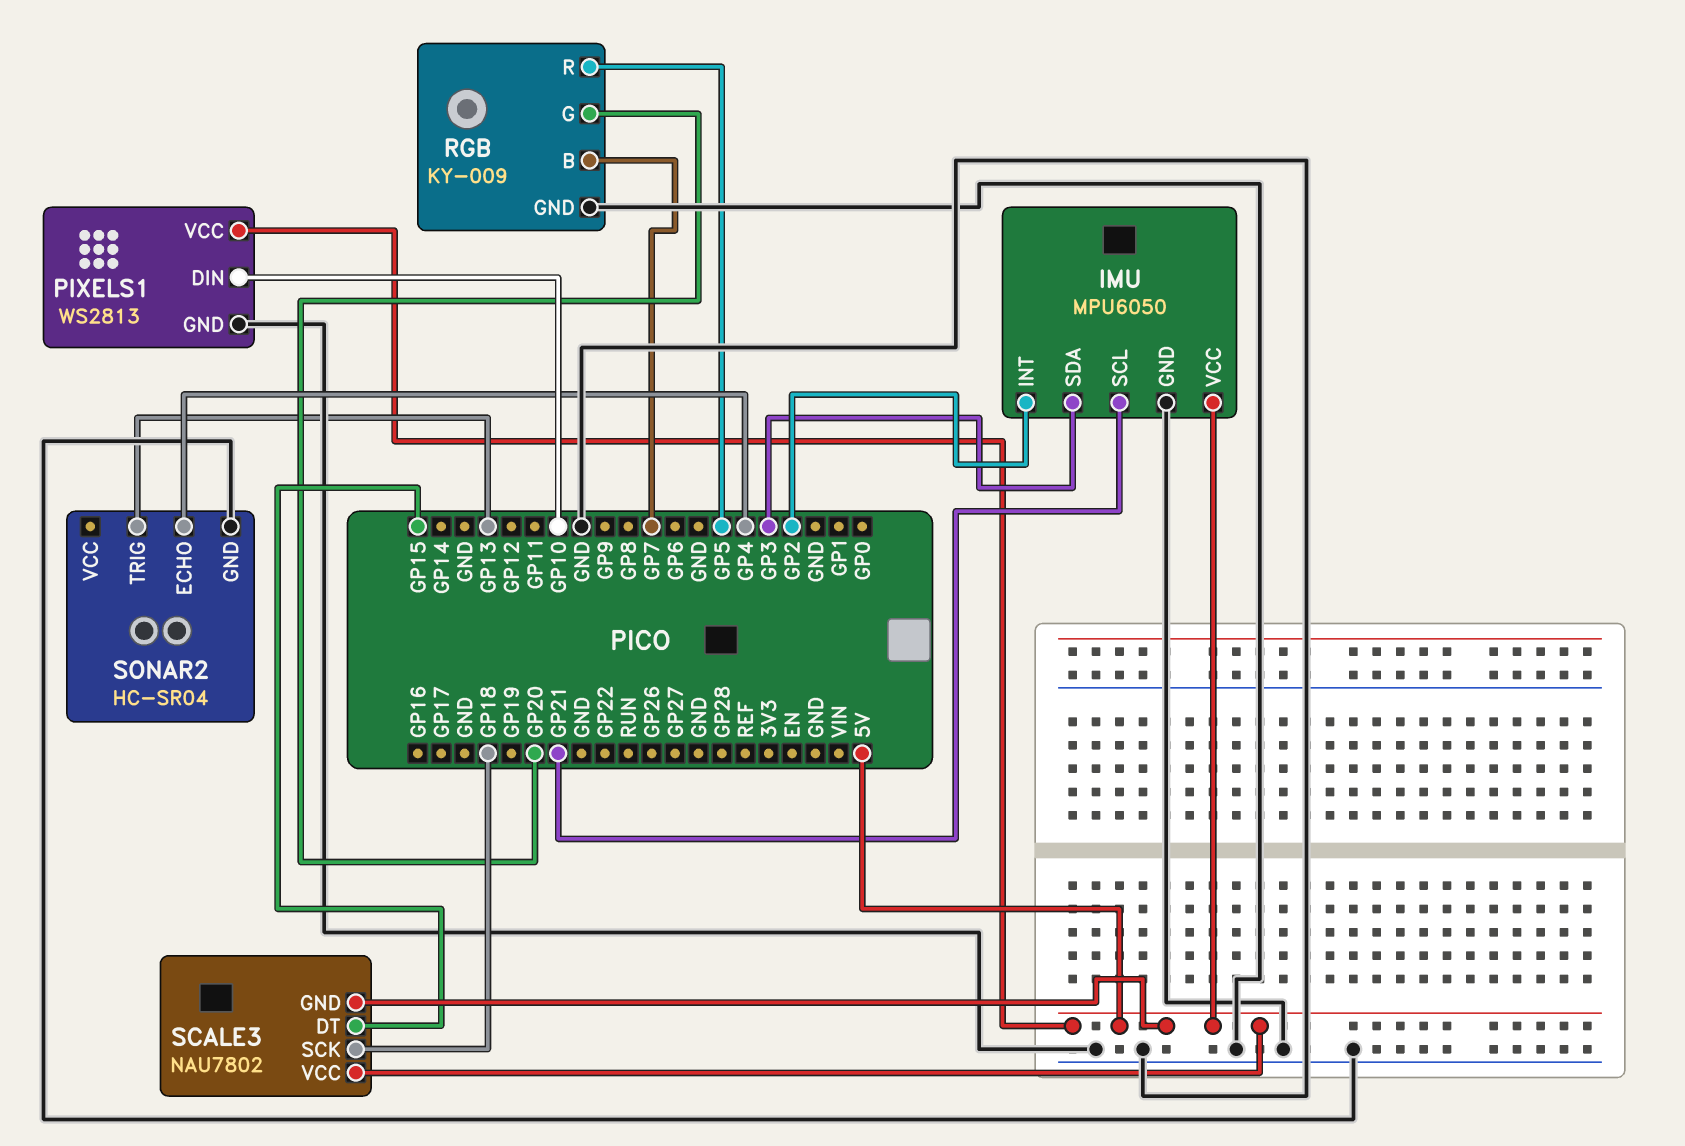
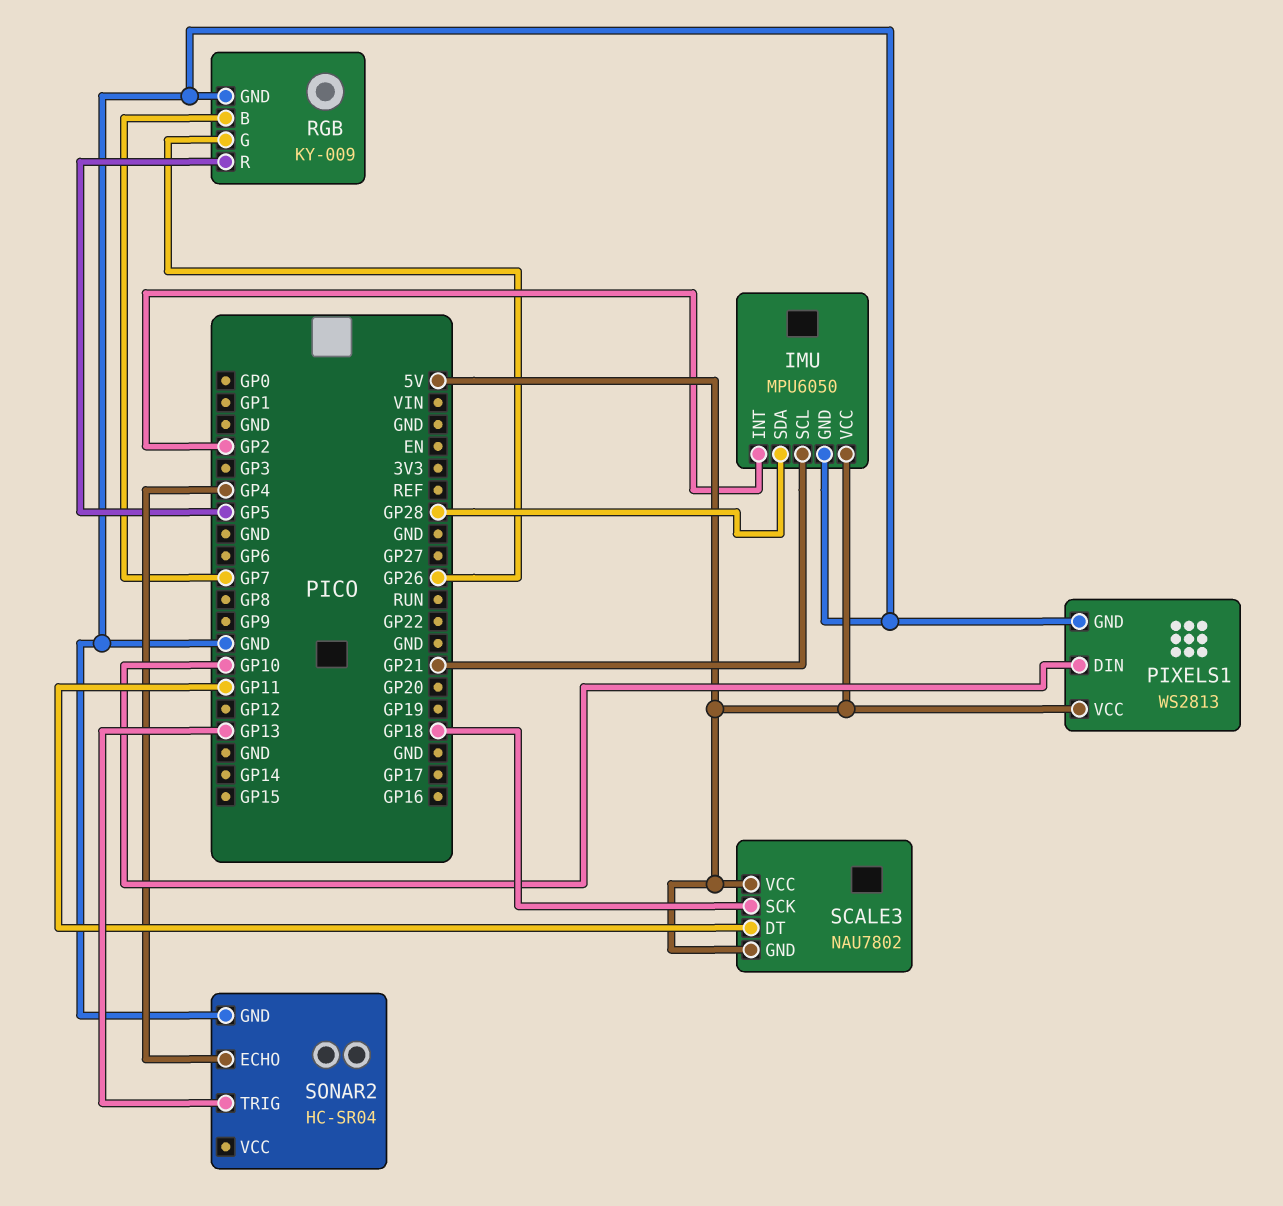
IMU pin SDA: GP3 -> GP28
RGB pin G: GP20 -> GP26
SCALE3 pin DT: GP15 -> GP11

